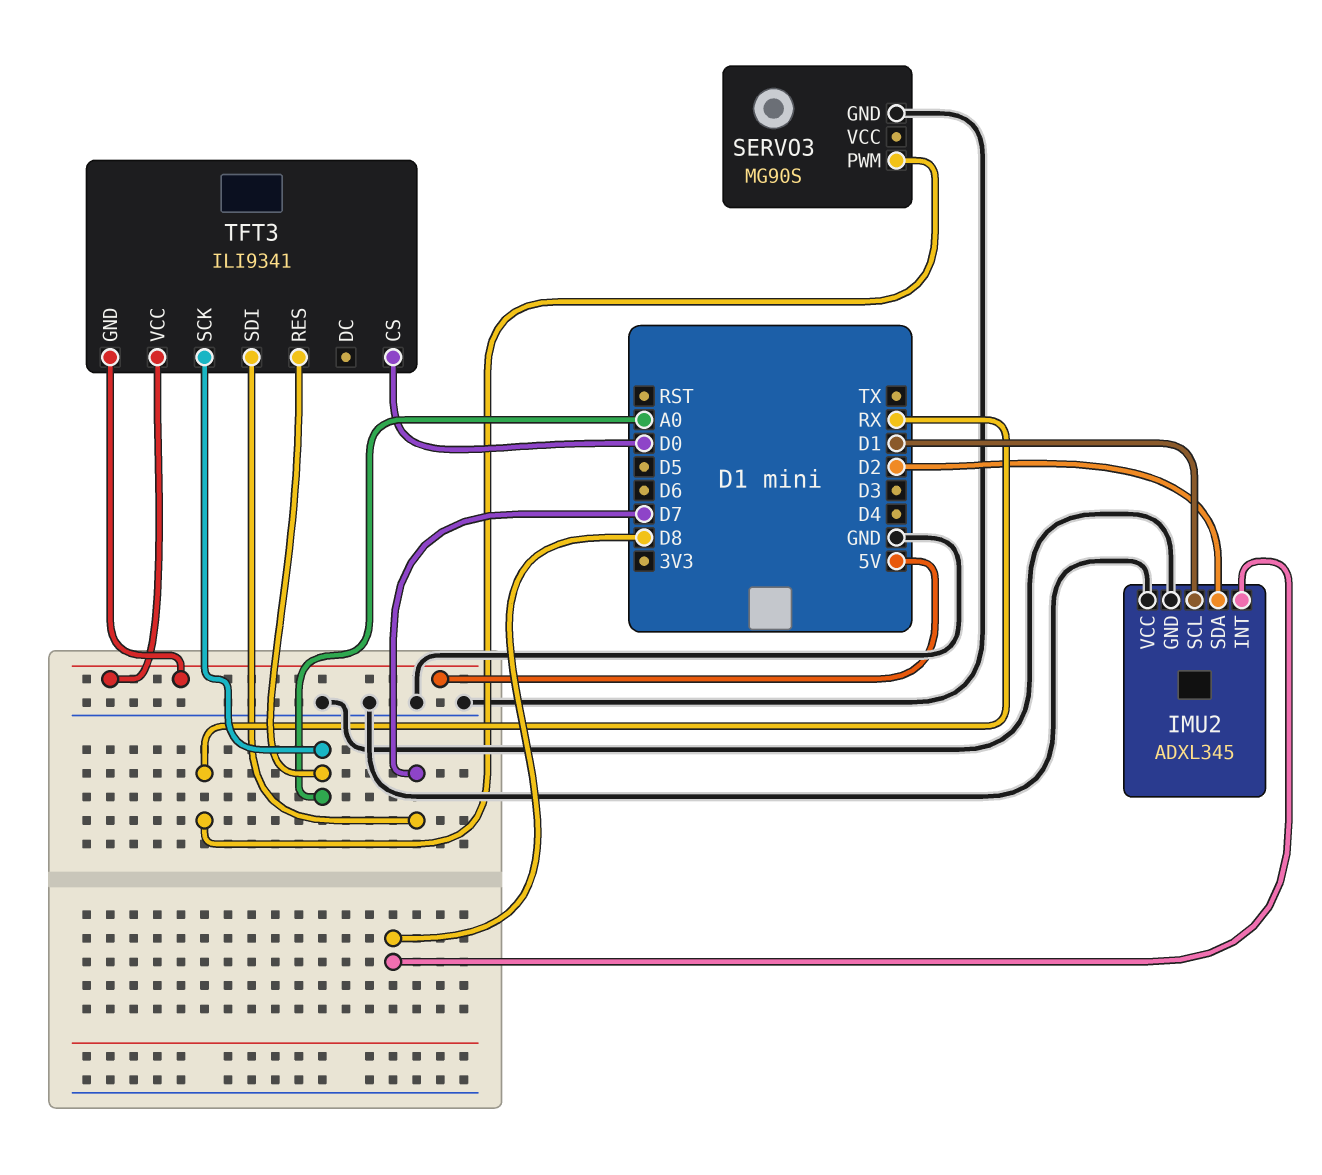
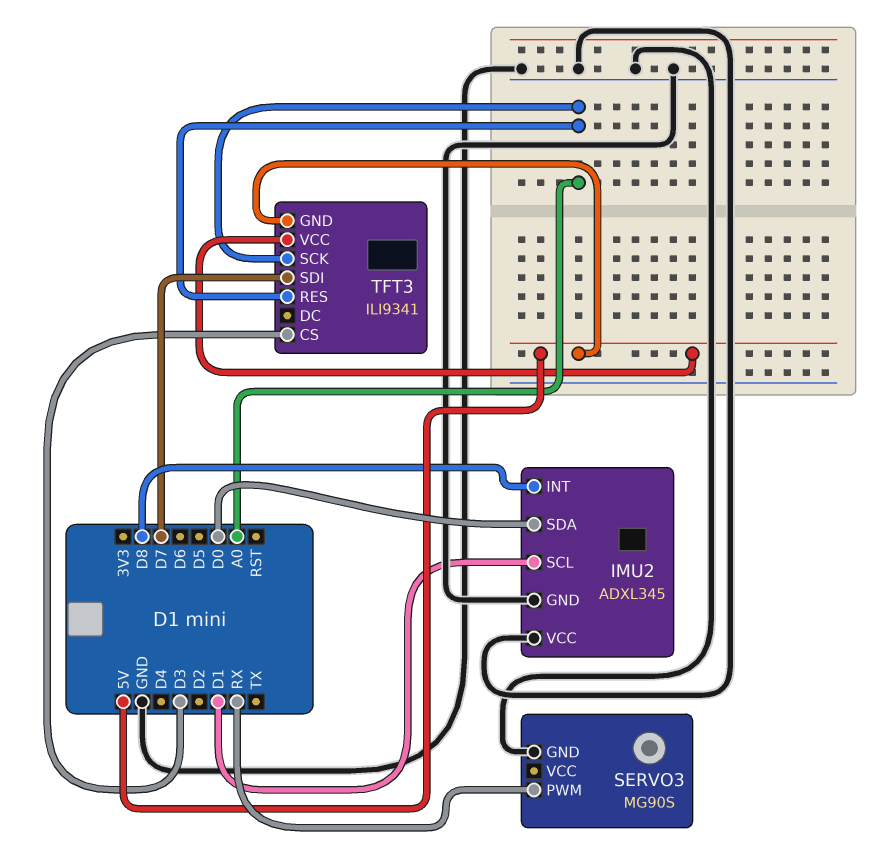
IMU2 pin SDA: D2 -> D0
TFT3 pin CS: D0 -> D3

